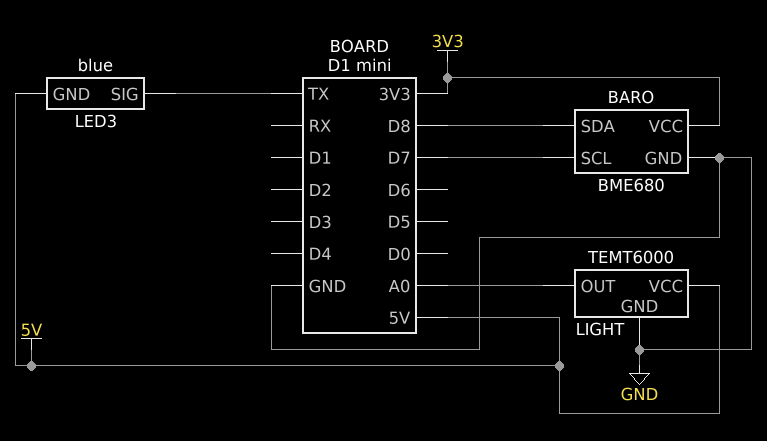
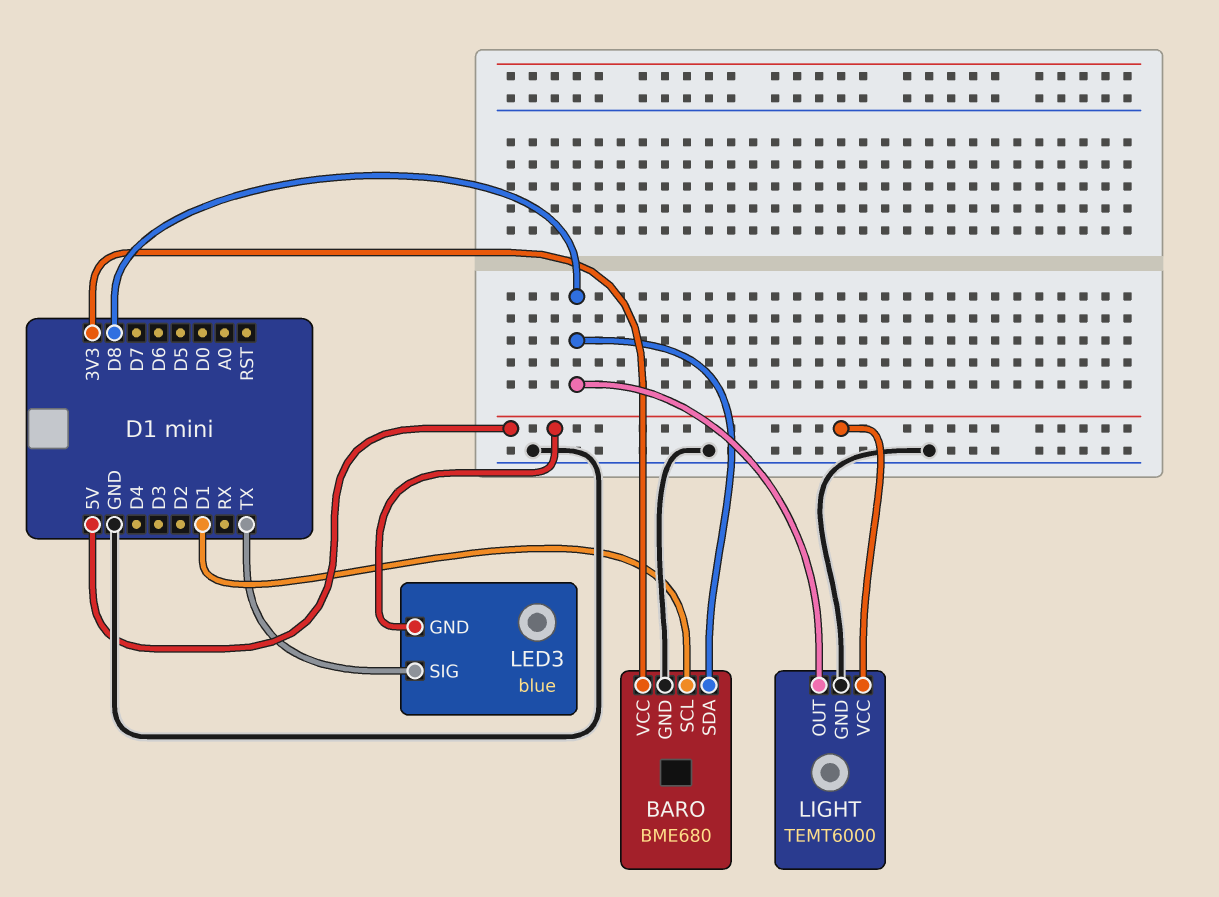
BARO pin SCL: D7 -> D1
LIGHT pin OUT: A0 -> D8

